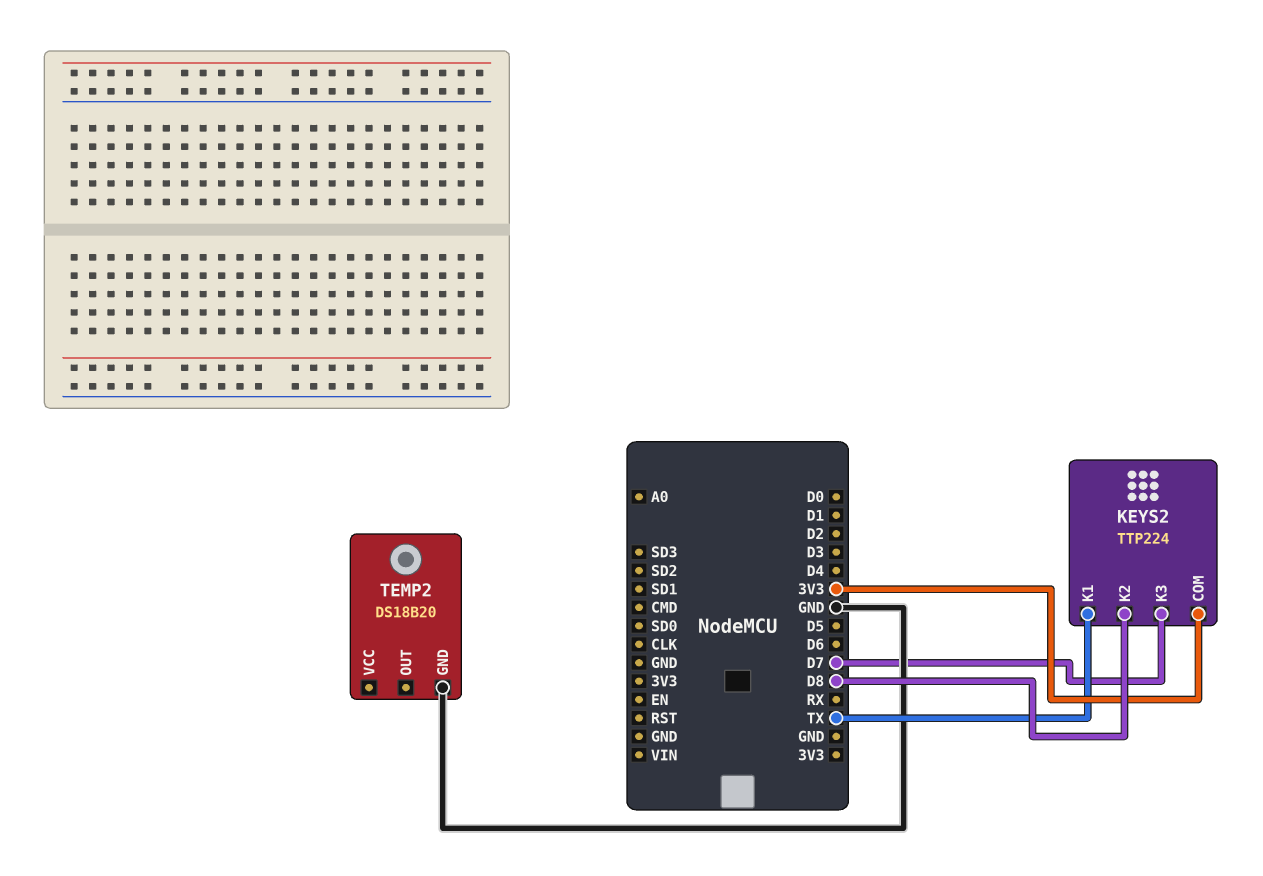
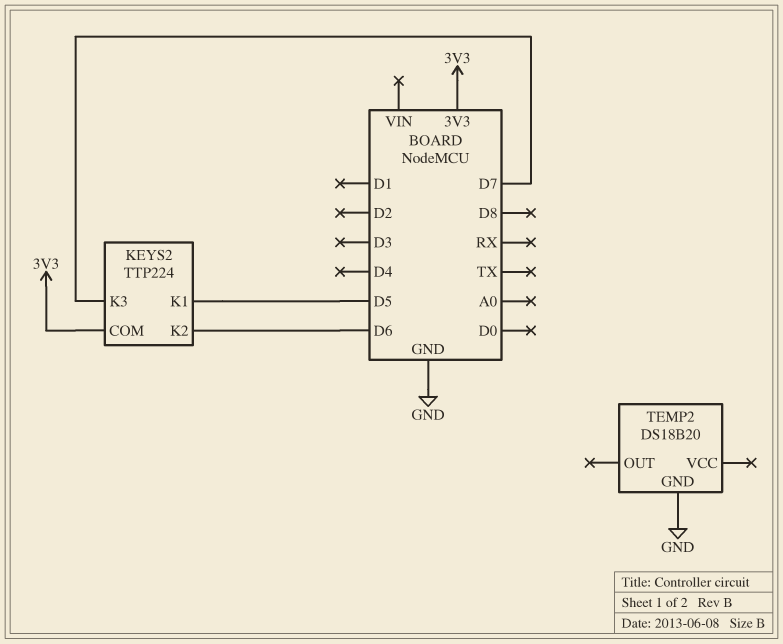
KEYS2 pin K1: TX -> D5
KEYS2 pin K2: D8 -> D6

